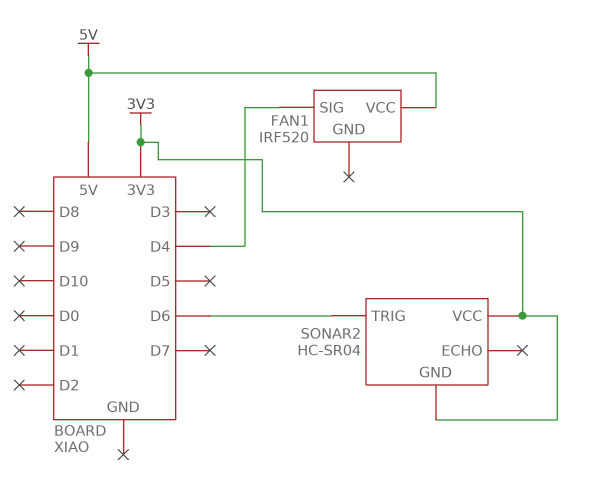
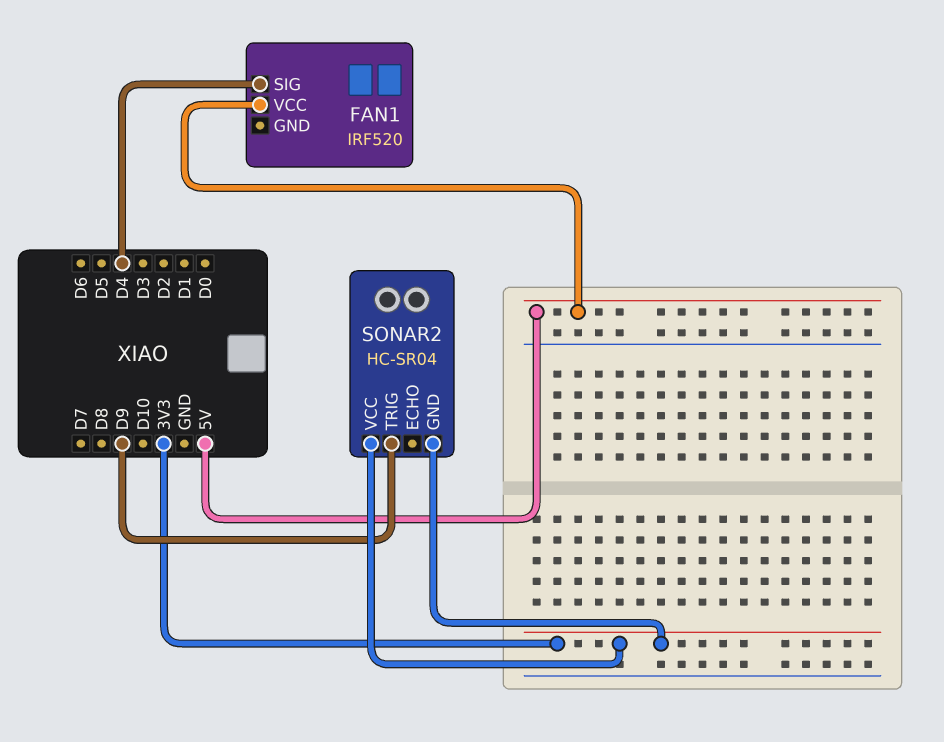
SONAR2 pin TRIG: D6 -> D9

